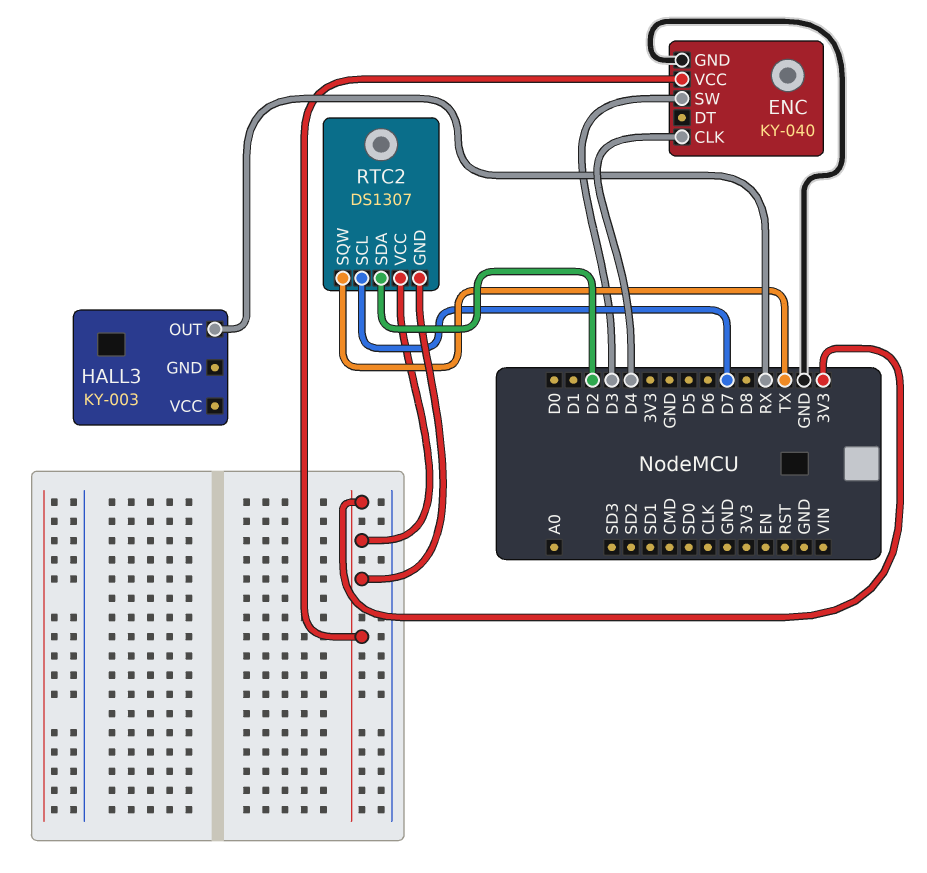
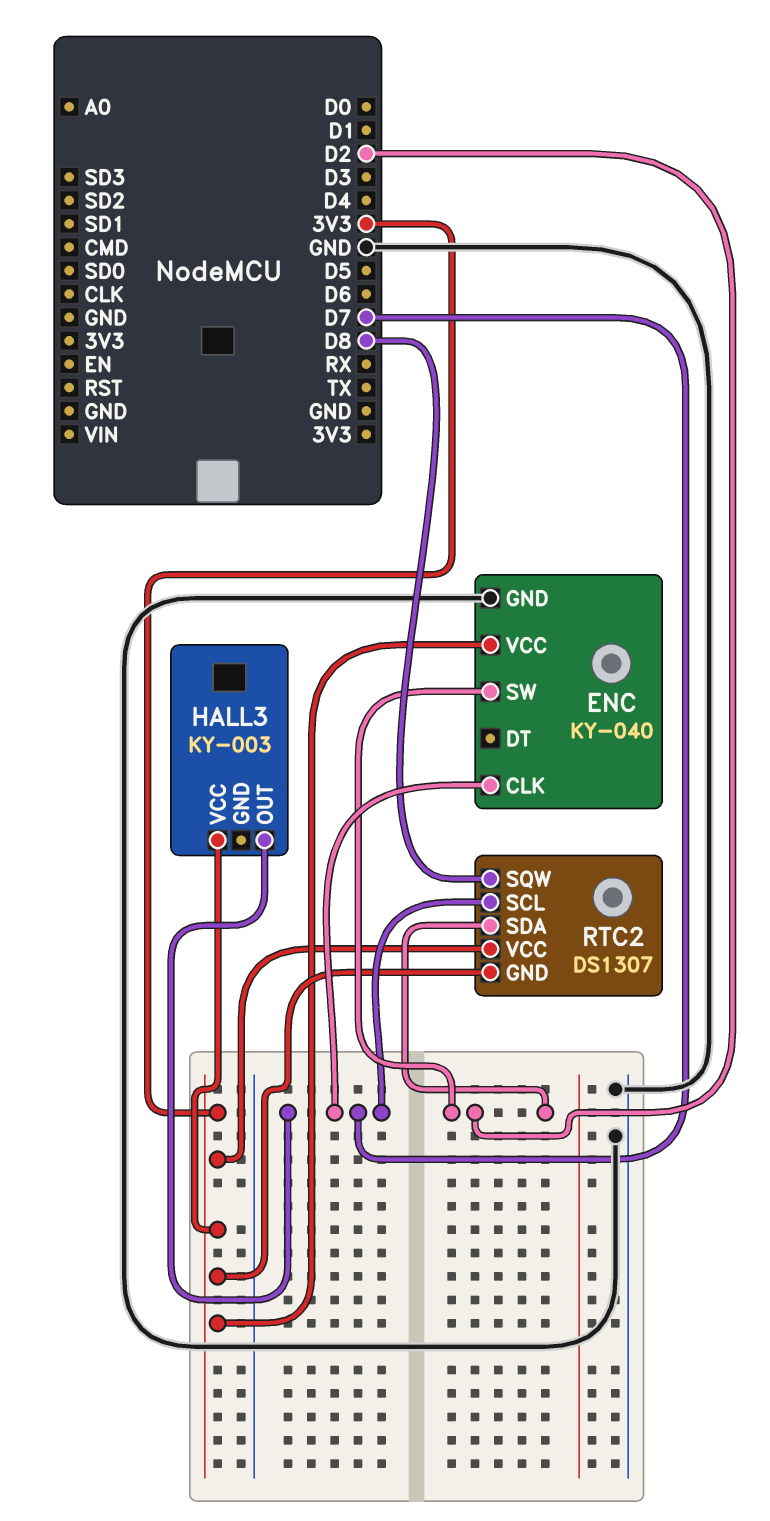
ENC pin CLK: D4 -> D7
ENC pin SW: D3 -> D2
HALL3 pin OUT: RX -> D7
HALL3 pin VCC: none -> 3V3
RTC2 pin SQW: TX -> D8

